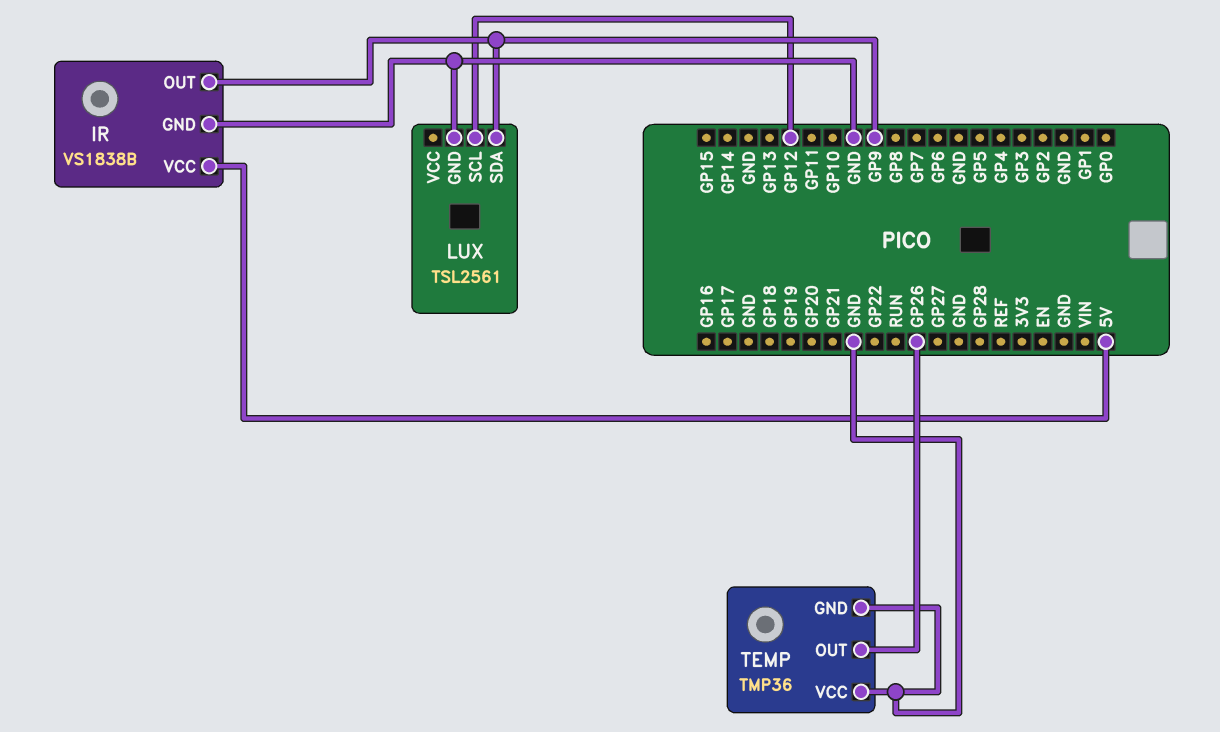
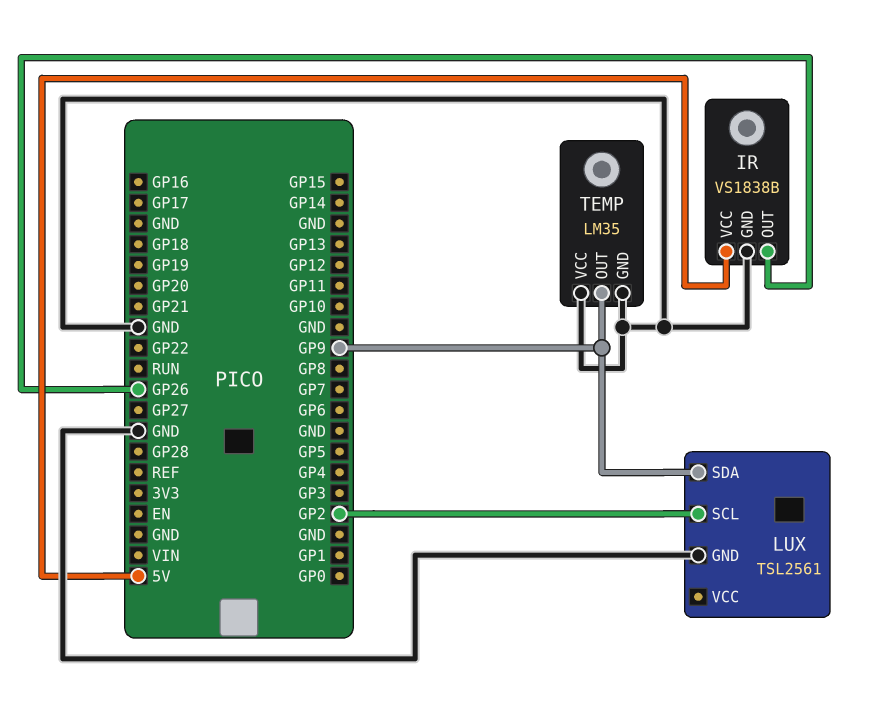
IR pin OUT: GP9 -> GP26
LUX pin SCL: GP12 -> GP2
TEMP: TMP36 -> LM35
TEMP pin OUT: GP26 -> GP9

